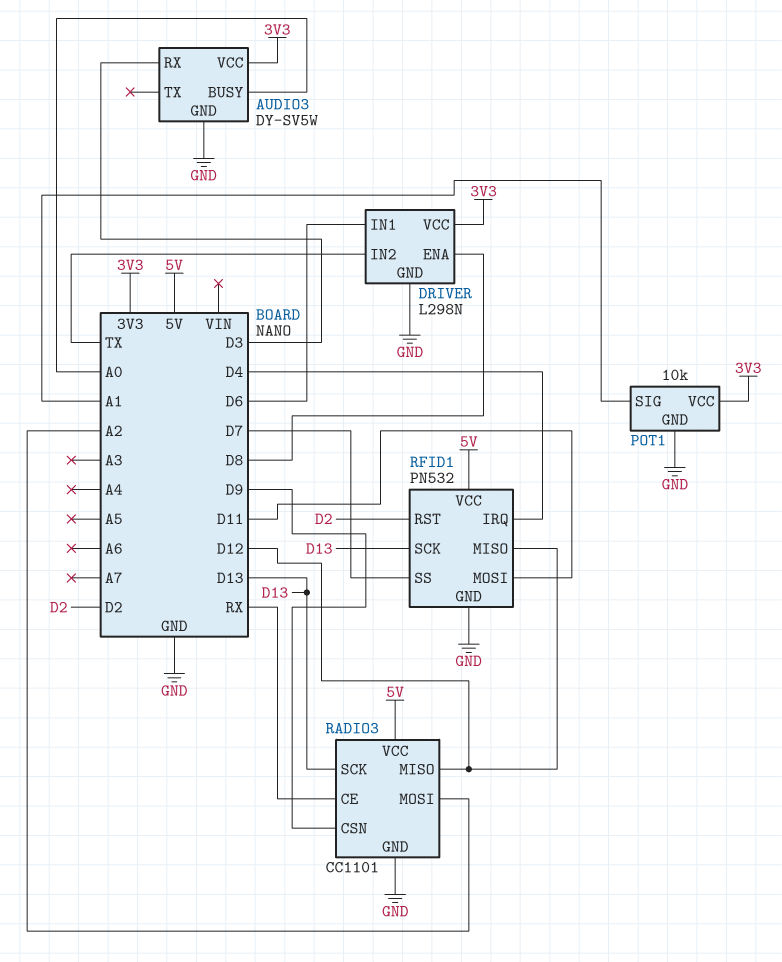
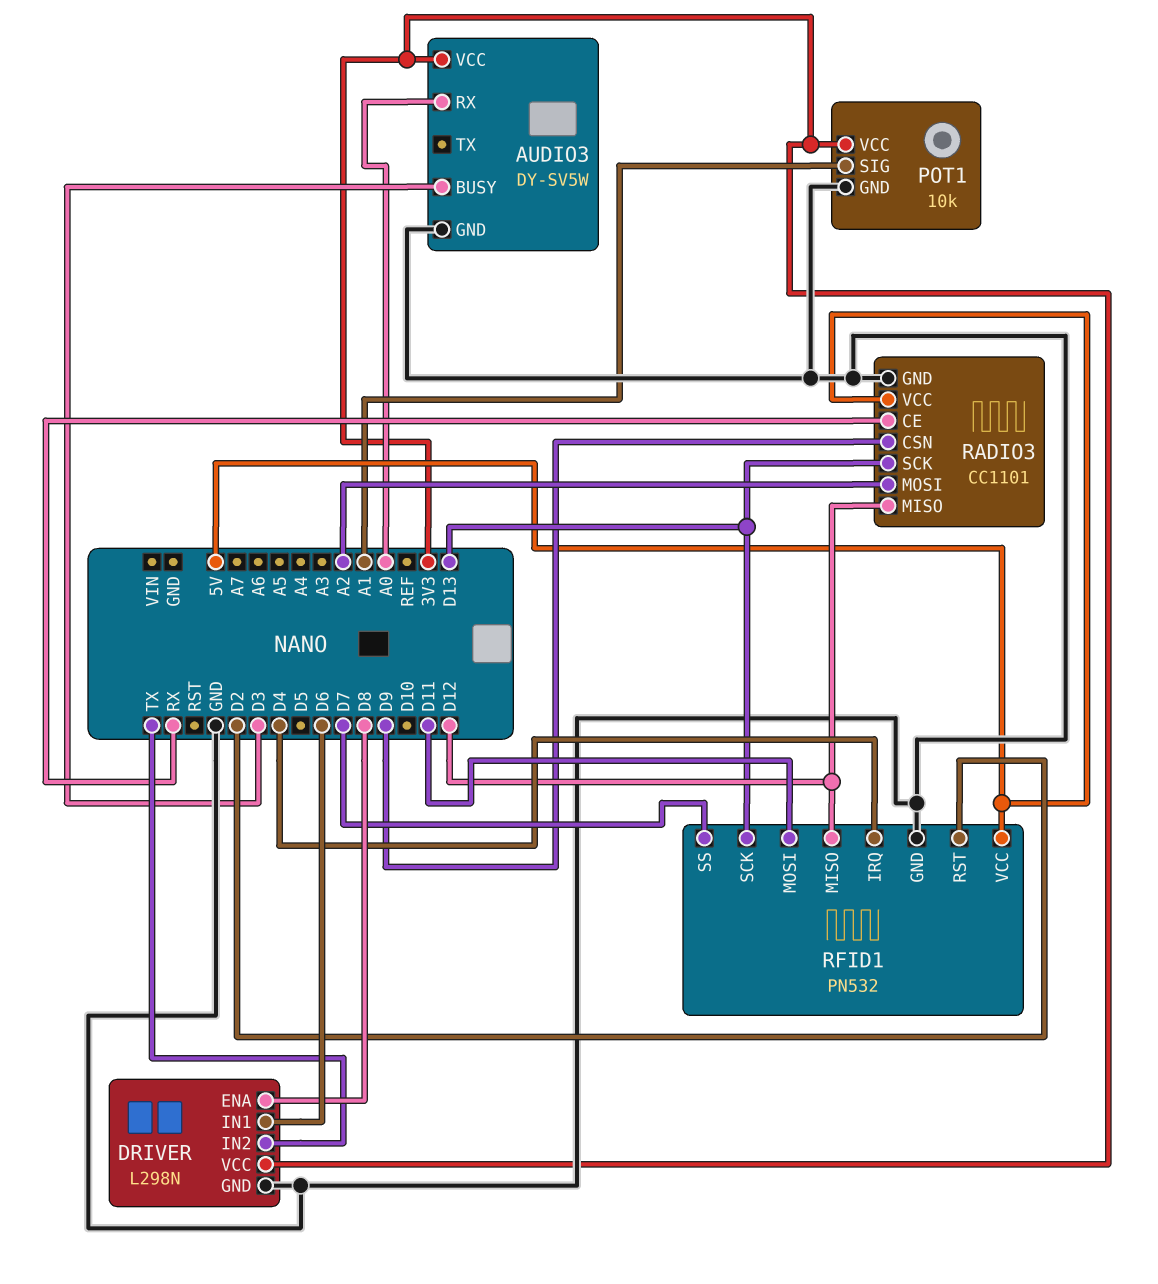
AUDIO3 pin BUSY: A0 -> D3
AUDIO3 pin RX: D3 -> A0

